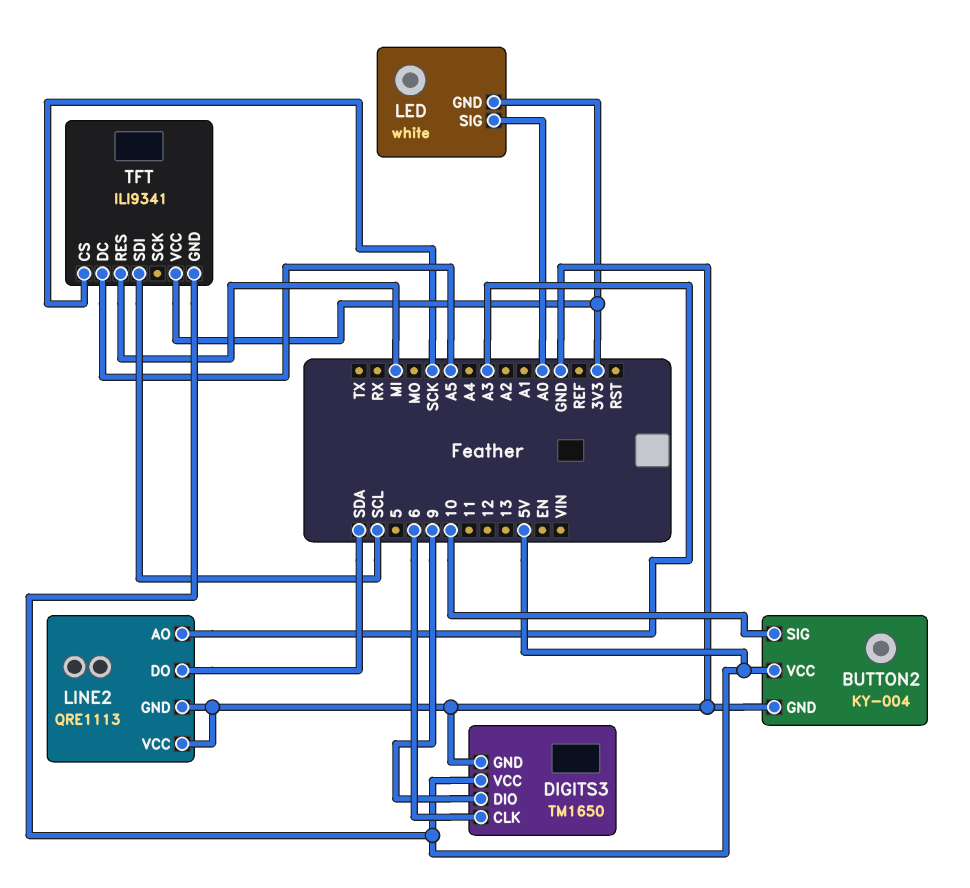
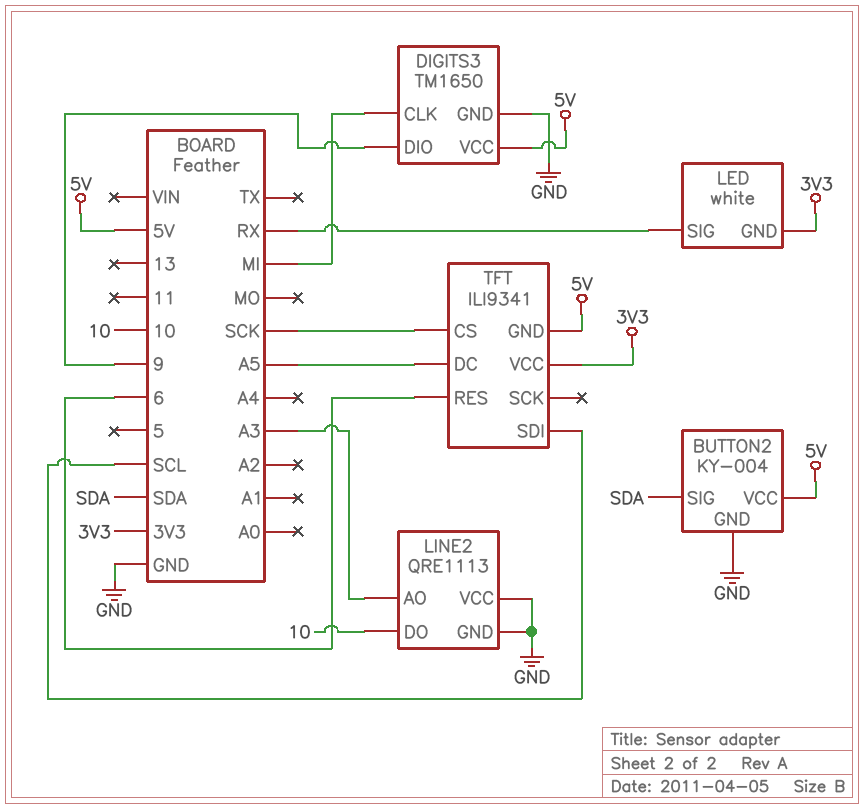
BUTTON2 pin SIG: 10 -> SDA
DIGITS3 pin CLK: 6 -> MI
LED pin SIG: A0 -> RX
LINE2 pin DO: SDA -> 10
TFT pin RES: MI -> 6

